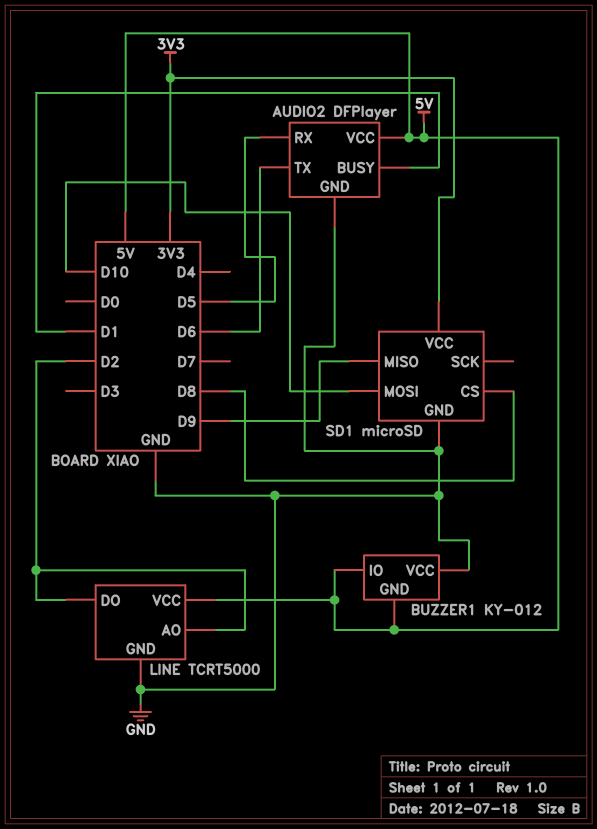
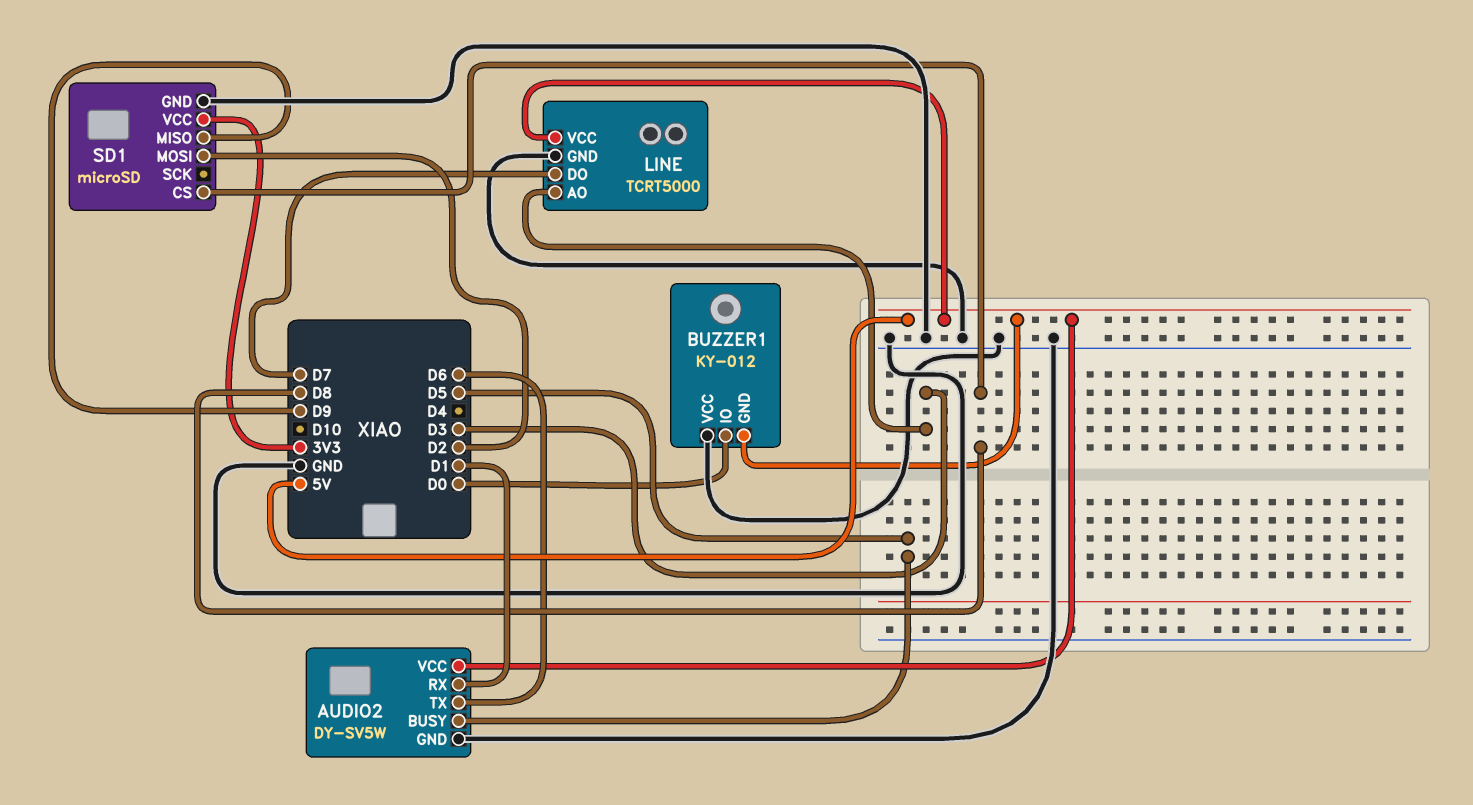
AUDIO2: DFPlayer -> DY-SV5W
AUDIO2 pin BUSY: D1 -> D5
AUDIO2 pin RX: D5 -> D1
BUZZER1 pin IO: 5V -> D0
LINE pin AO: D2 -> D3
LINE pin DO: D2 -> D7
SD1 pin MOSI: D10 -> D2

